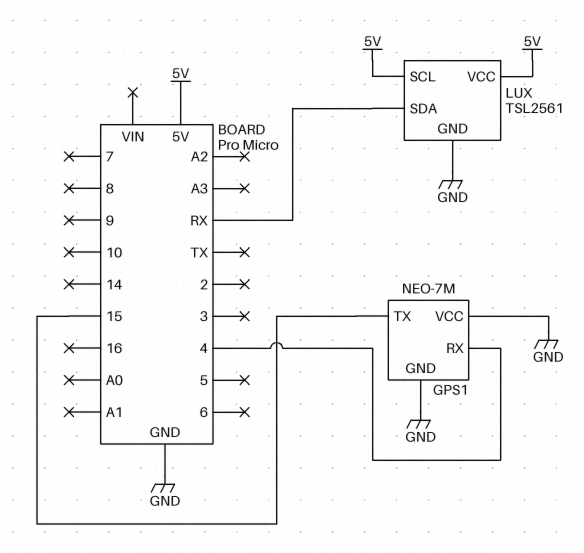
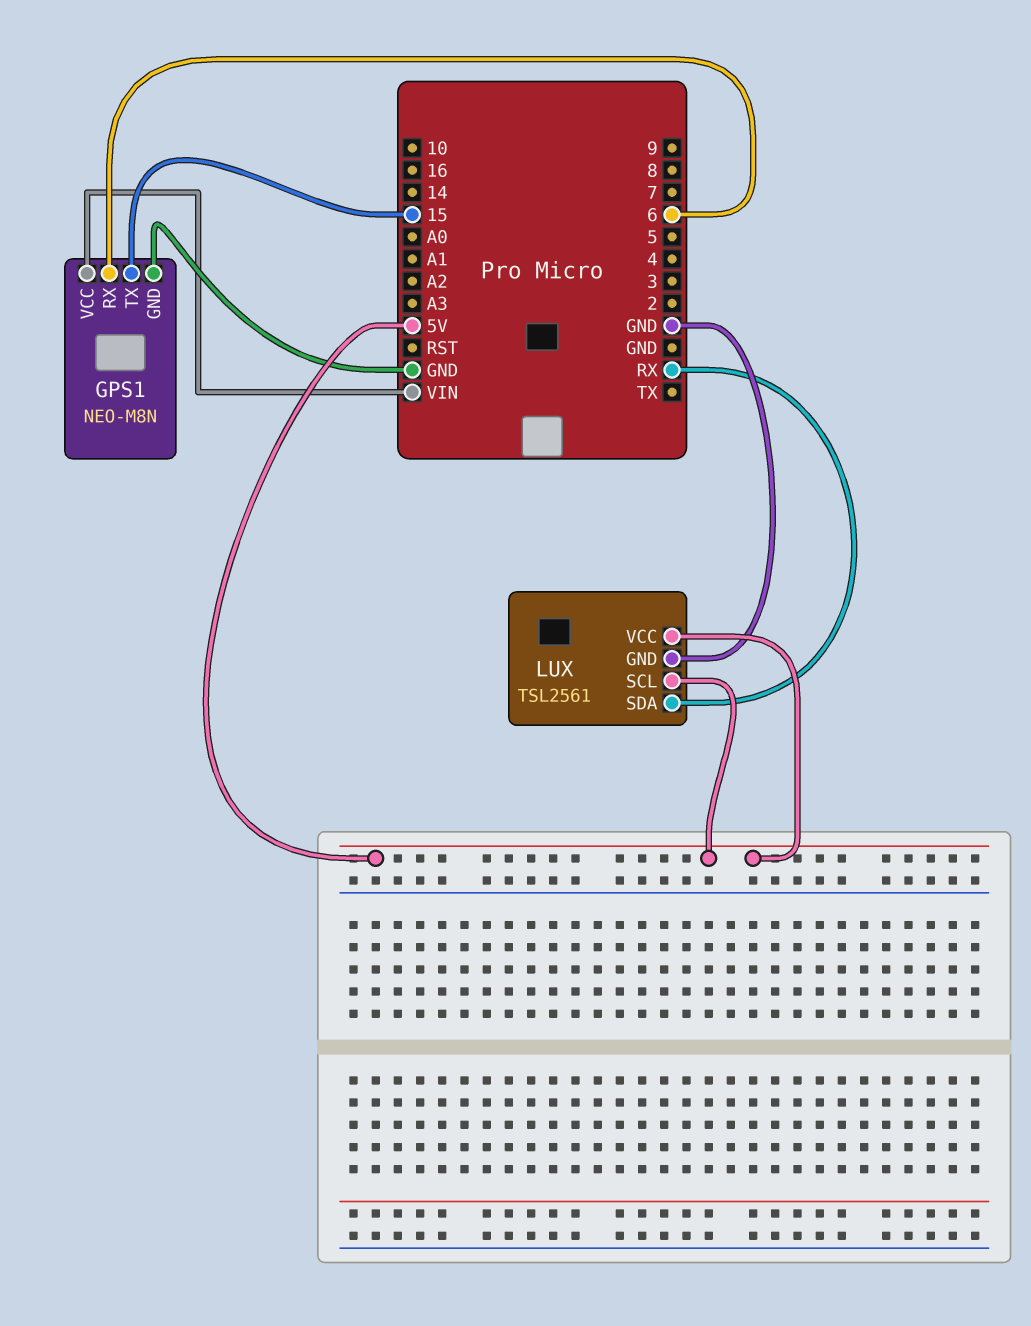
GPS1: NEO-7M -> NEO-M8N
GPS1 pin RX: 4 -> 6
GPS1 pin VCC: GND -> VIN

